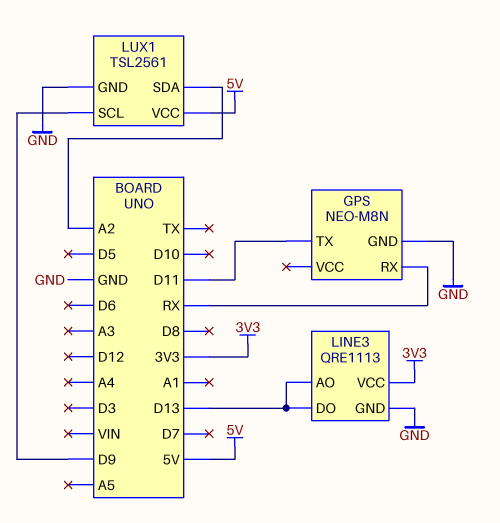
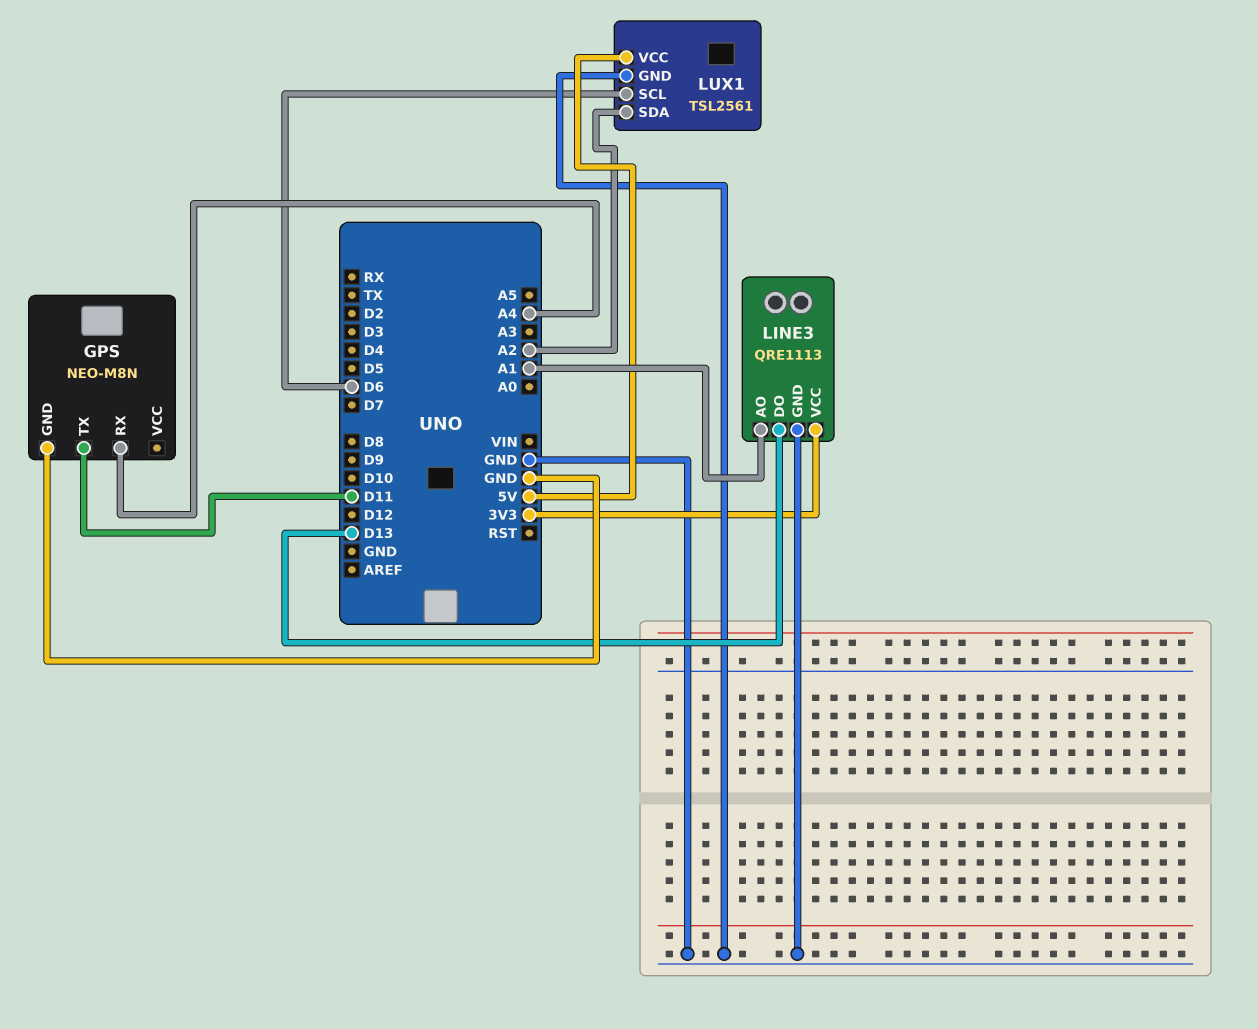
GPS pin RX: RX -> A4
LINE3 pin AO: D13 -> A1
LUX1 pin SCL: D9 -> D6

